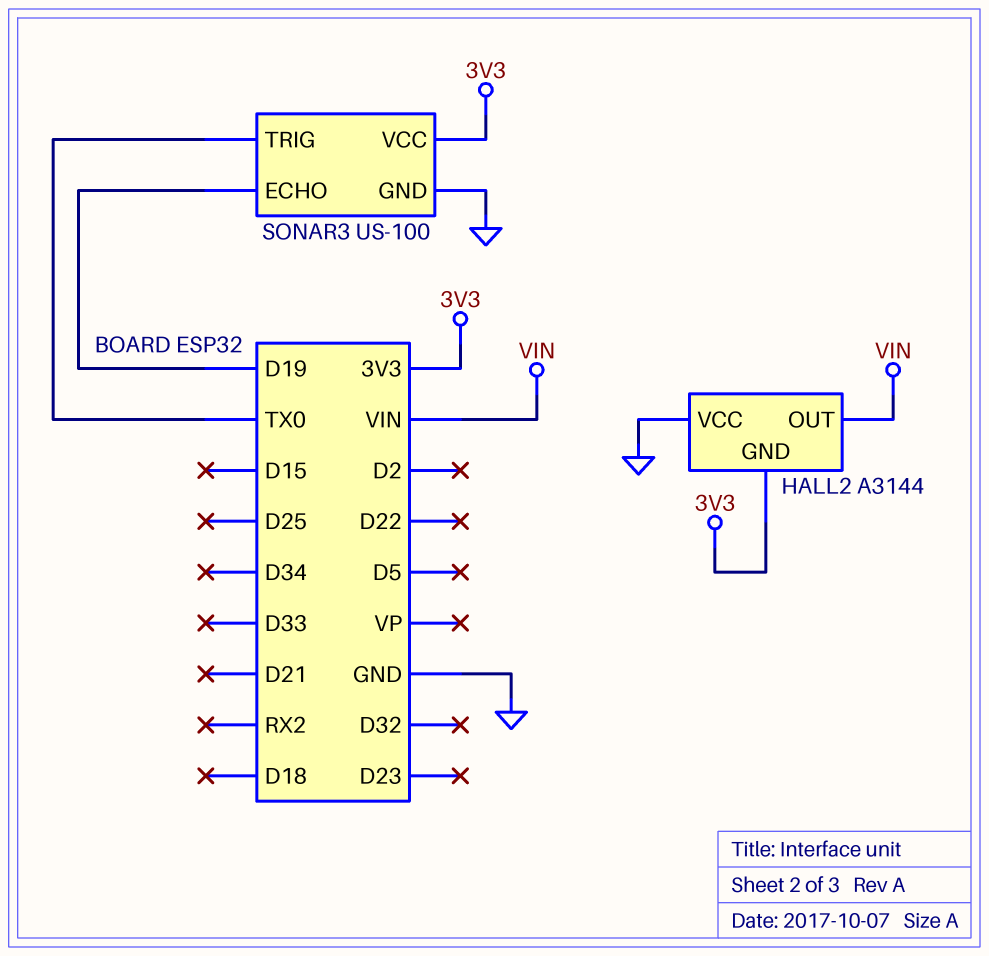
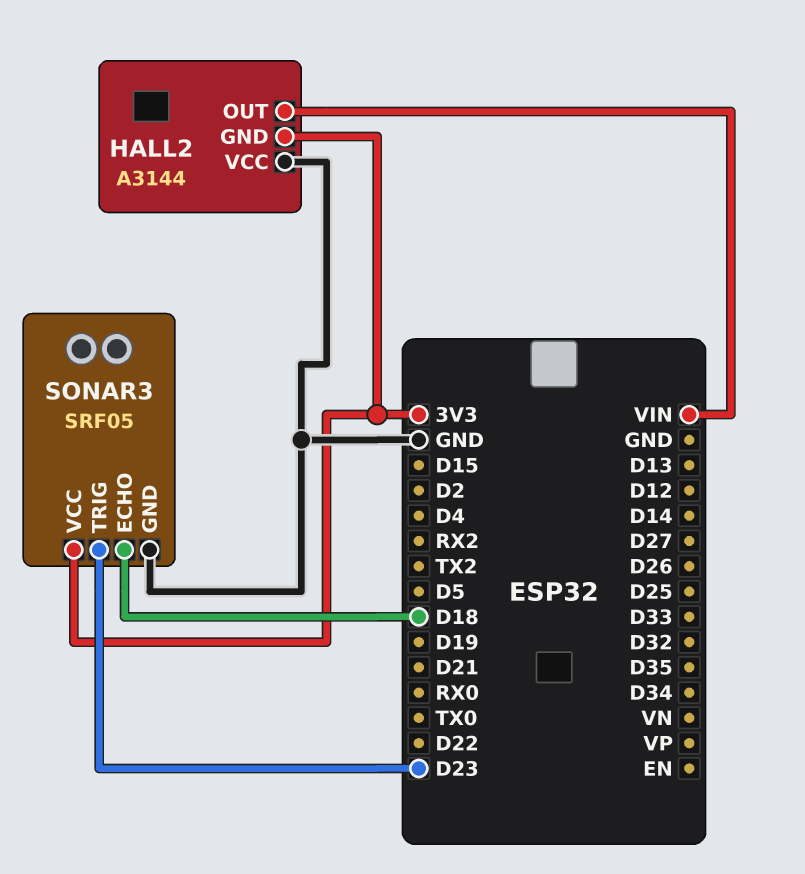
SONAR3: US-100 -> SRF05
SONAR3 pin ECHO: D19 -> D18
SONAR3 pin TRIG: TX0 -> D23

